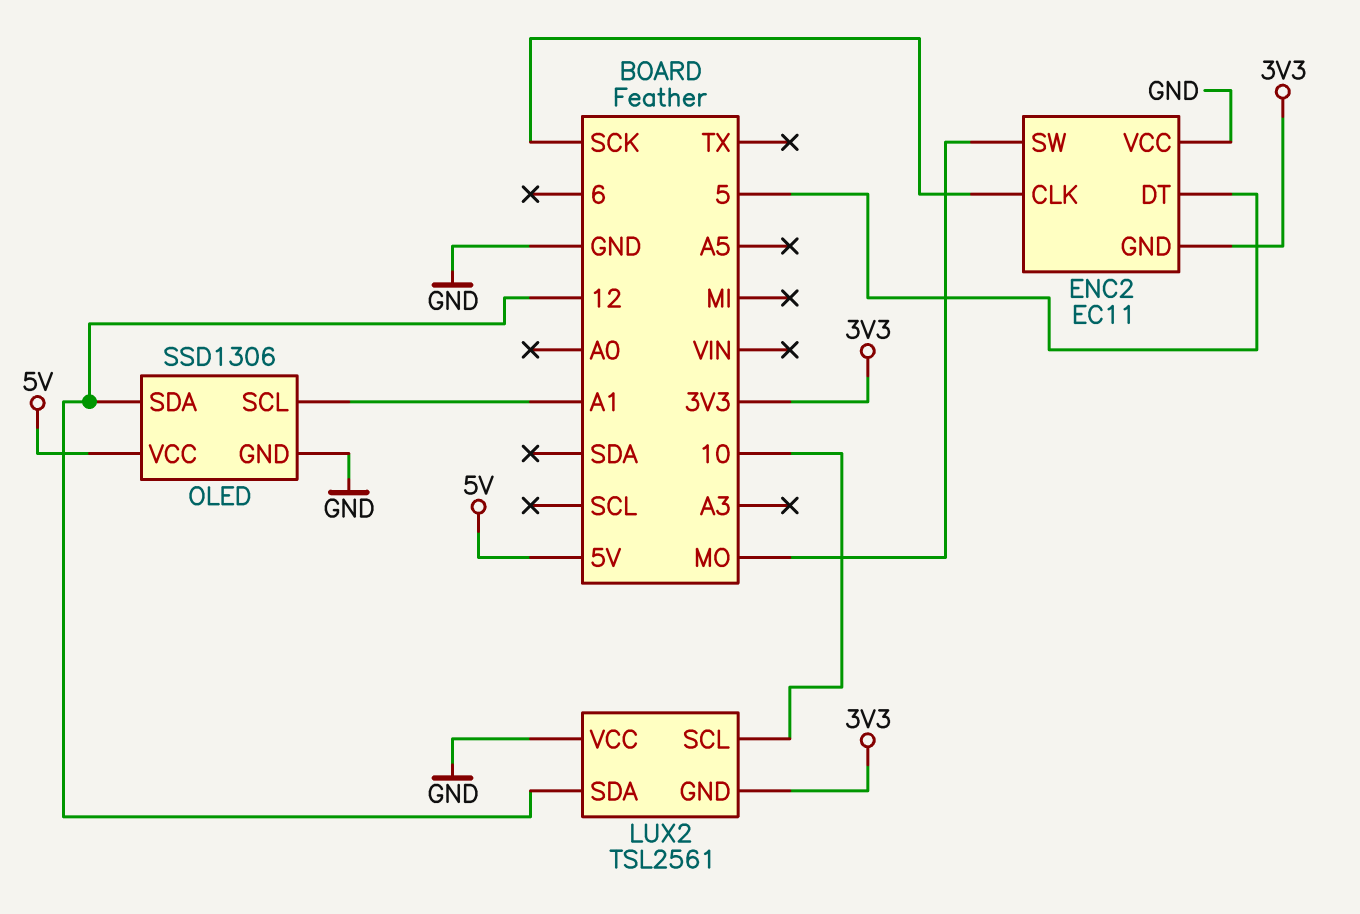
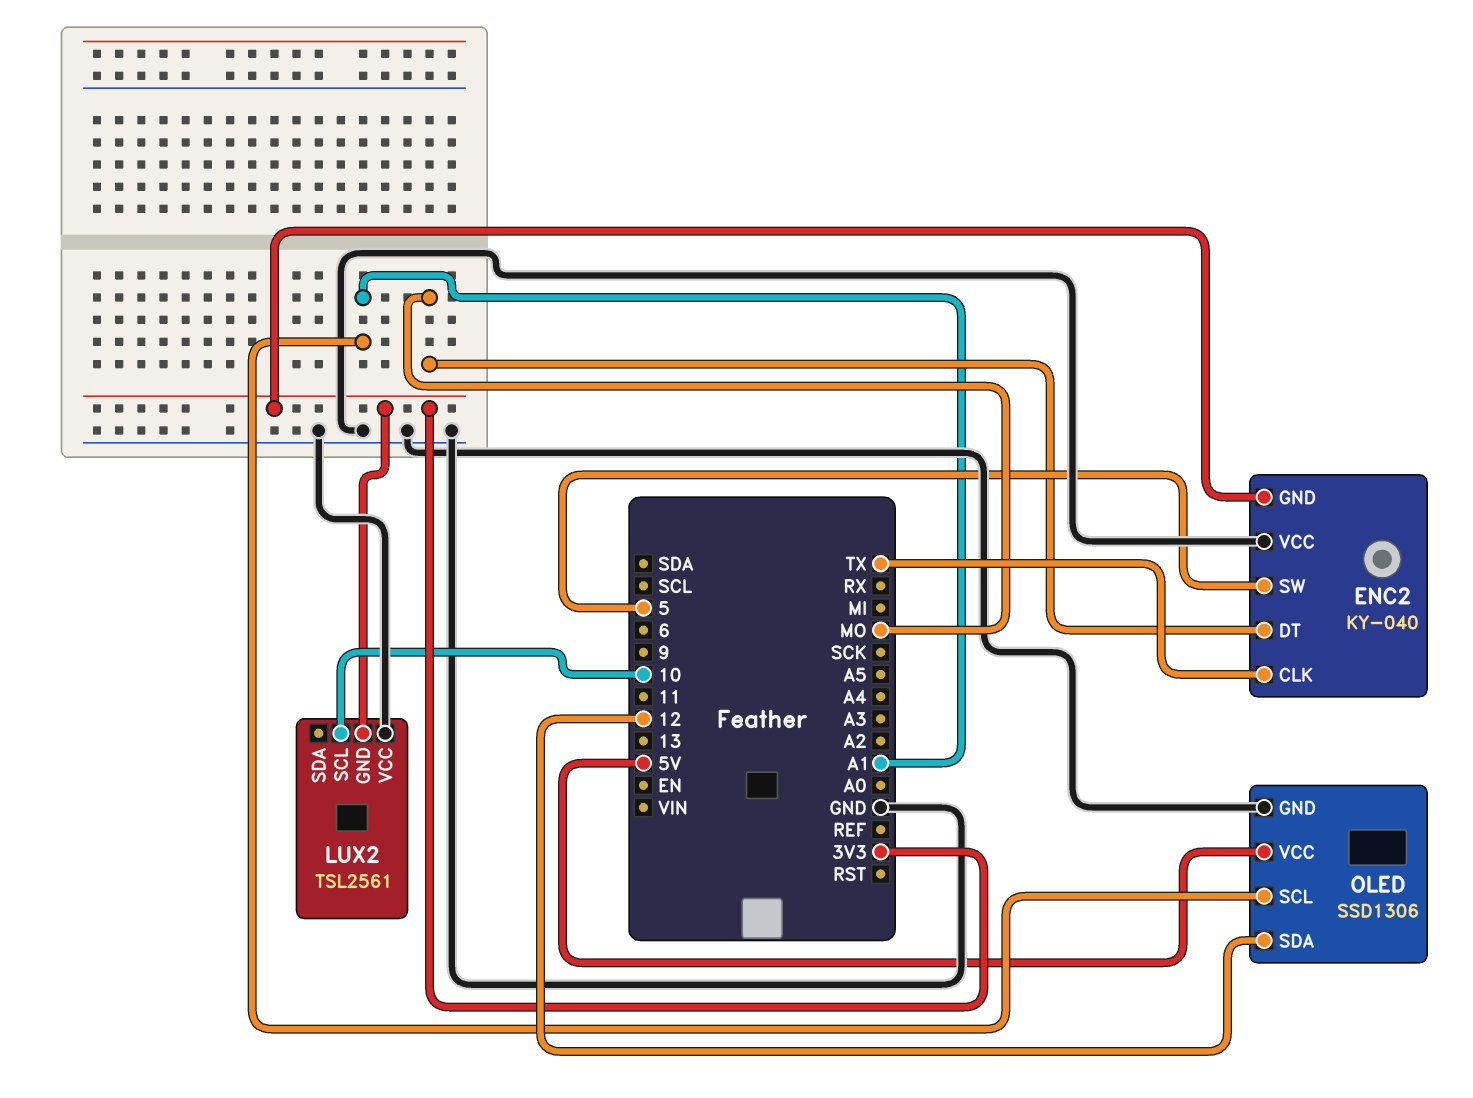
ENC2: EC11 -> KY-040
ENC2 pin CLK: SCK -> TX
ENC2 pin DT: 5 -> MO
ENC2 pin SW: MO -> 5
LUX2 pin SDA: 12 -> none

